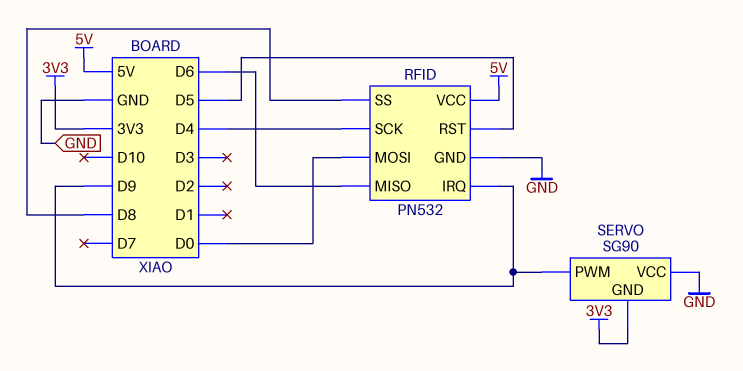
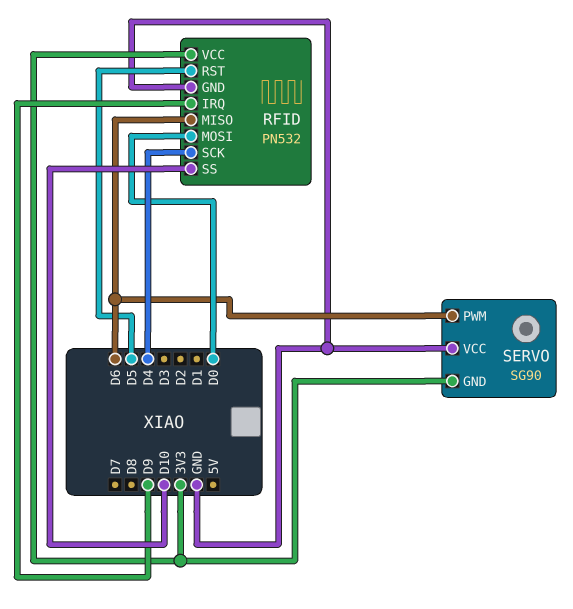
RFID pin SS: D8 -> D10
RFID pin VCC: 5V -> 3V3
SERVO pin PWM: D9 -> D6

